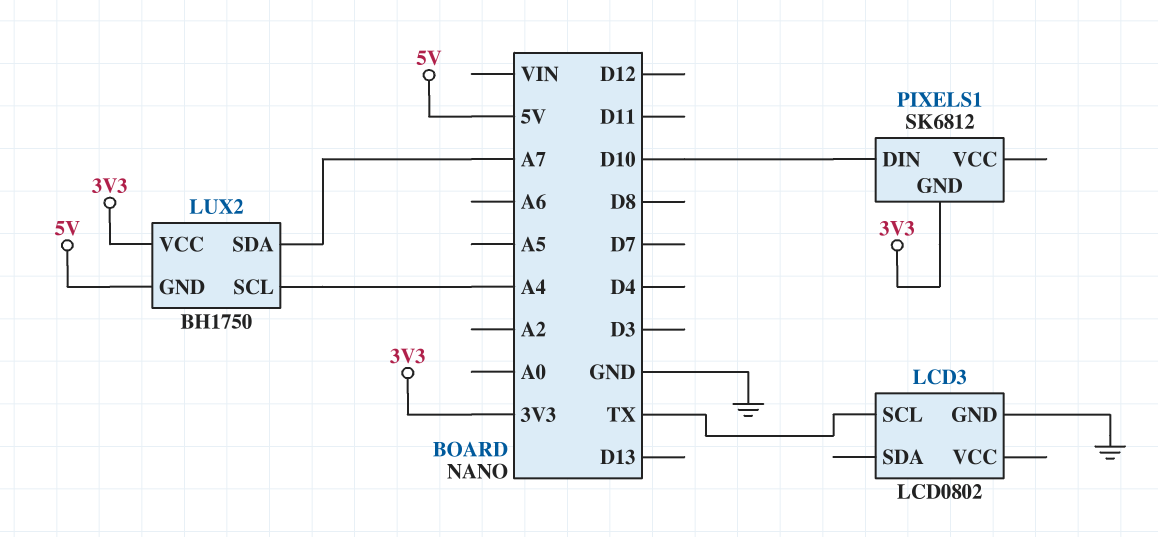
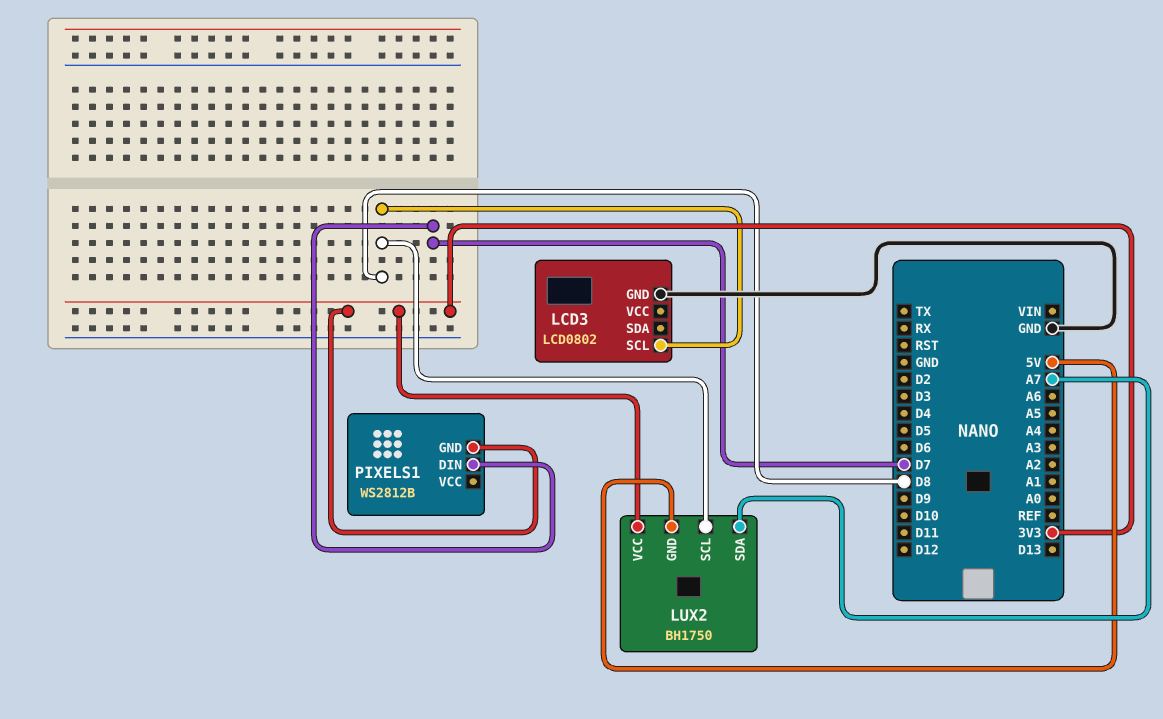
LCD3 pin SCL: TX -> D8
LUX2 pin SCL: A4 -> D8
PIXELS1: SK6812 -> WS2812B
PIXELS1 pin DIN: D10 -> D7

